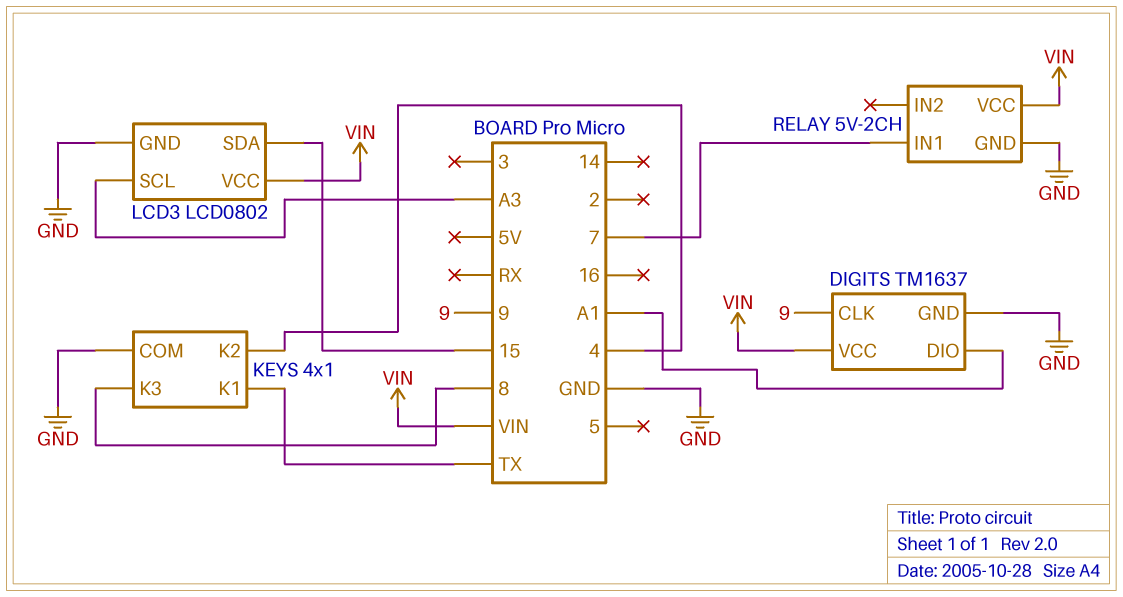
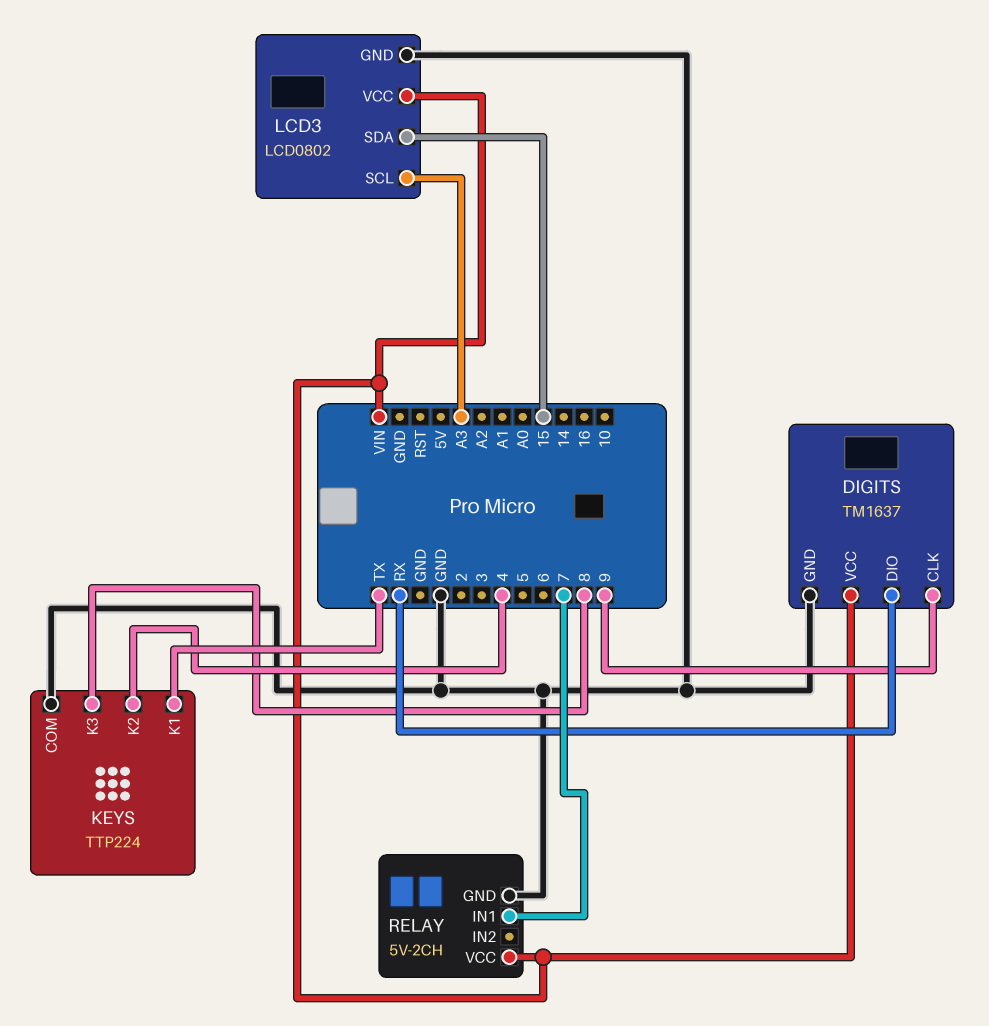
DIGITS pin DIO: A1 -> RX
KEYS: 4x1 -> TTP224

